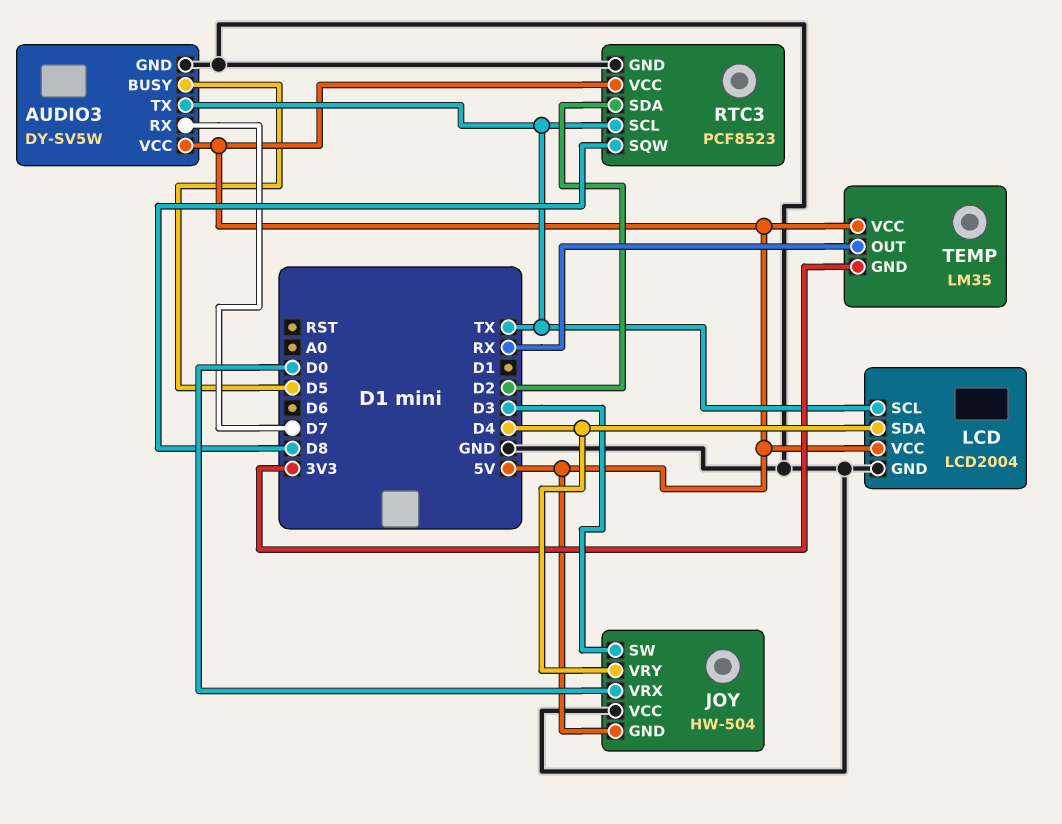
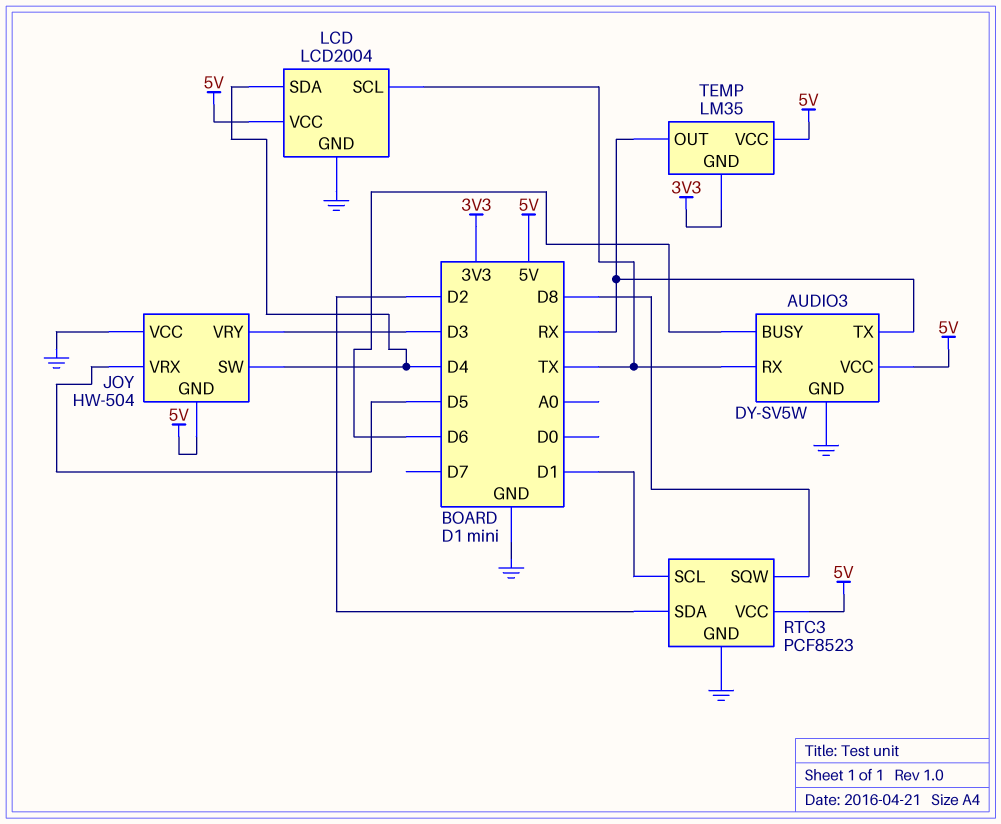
AUDIO3 pin BUSY: D5 -> D6
AUDIO3 pin RX: D7 -> TX
AUDIO3 pin TX: TX -> RX
JOY pin SW: D3 -> D4
JOY pin VRX: D0 -> D5
JOY pin VRY: D4 -> D3
RTC3 pin SCL: TX -> D1

